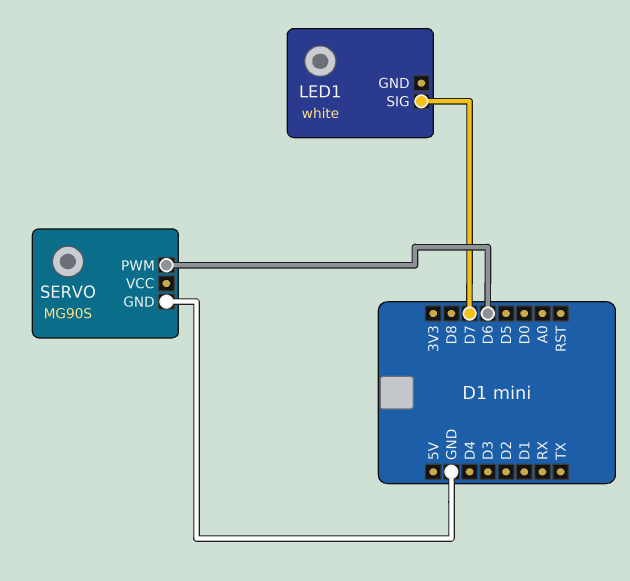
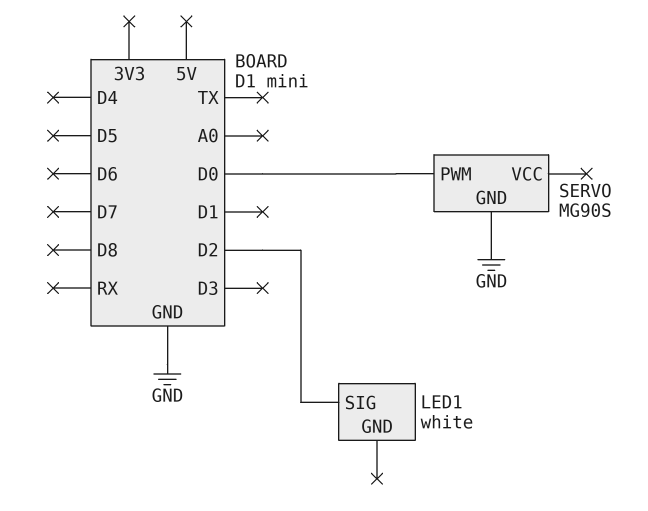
LED1 pin SIG: D7 -> D2
SERVO pin PWM: D6 -> D0

